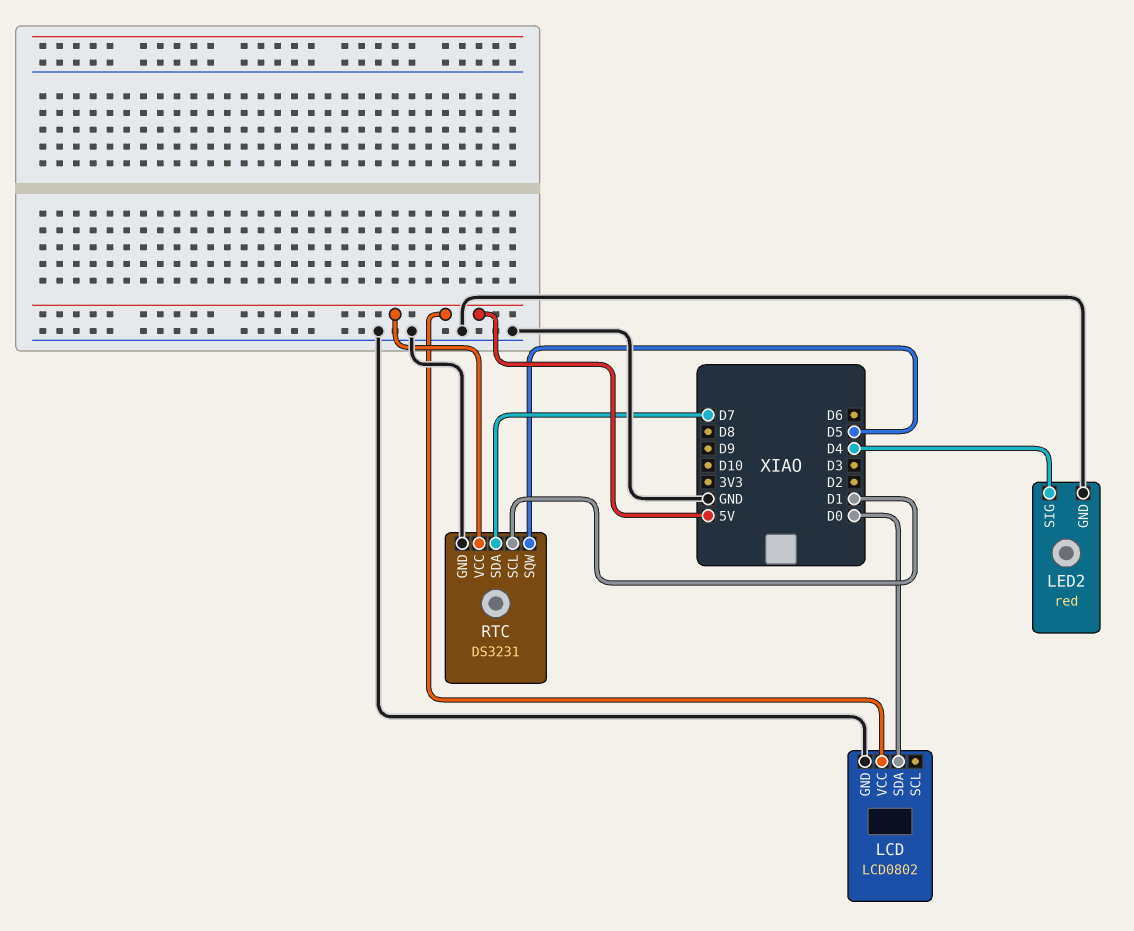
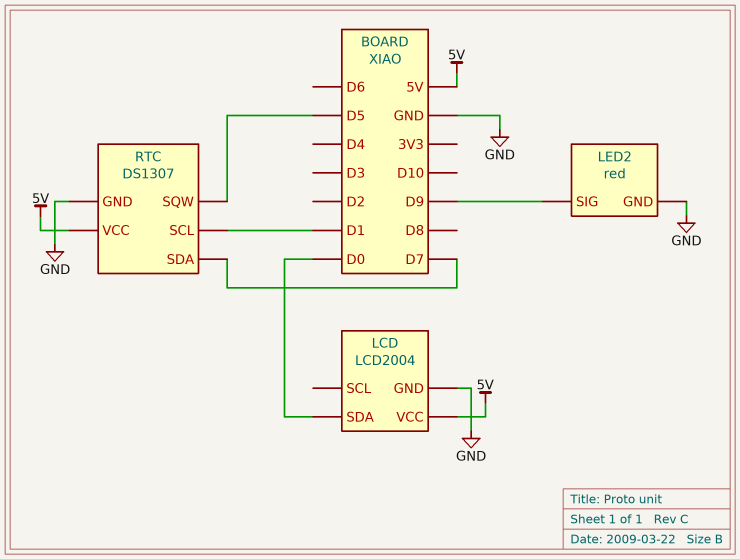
LCD: LCD0802 -> LCD2004
LED2 pin SIG: D4 -> D9
RTC: DS3231 -> DS1307

